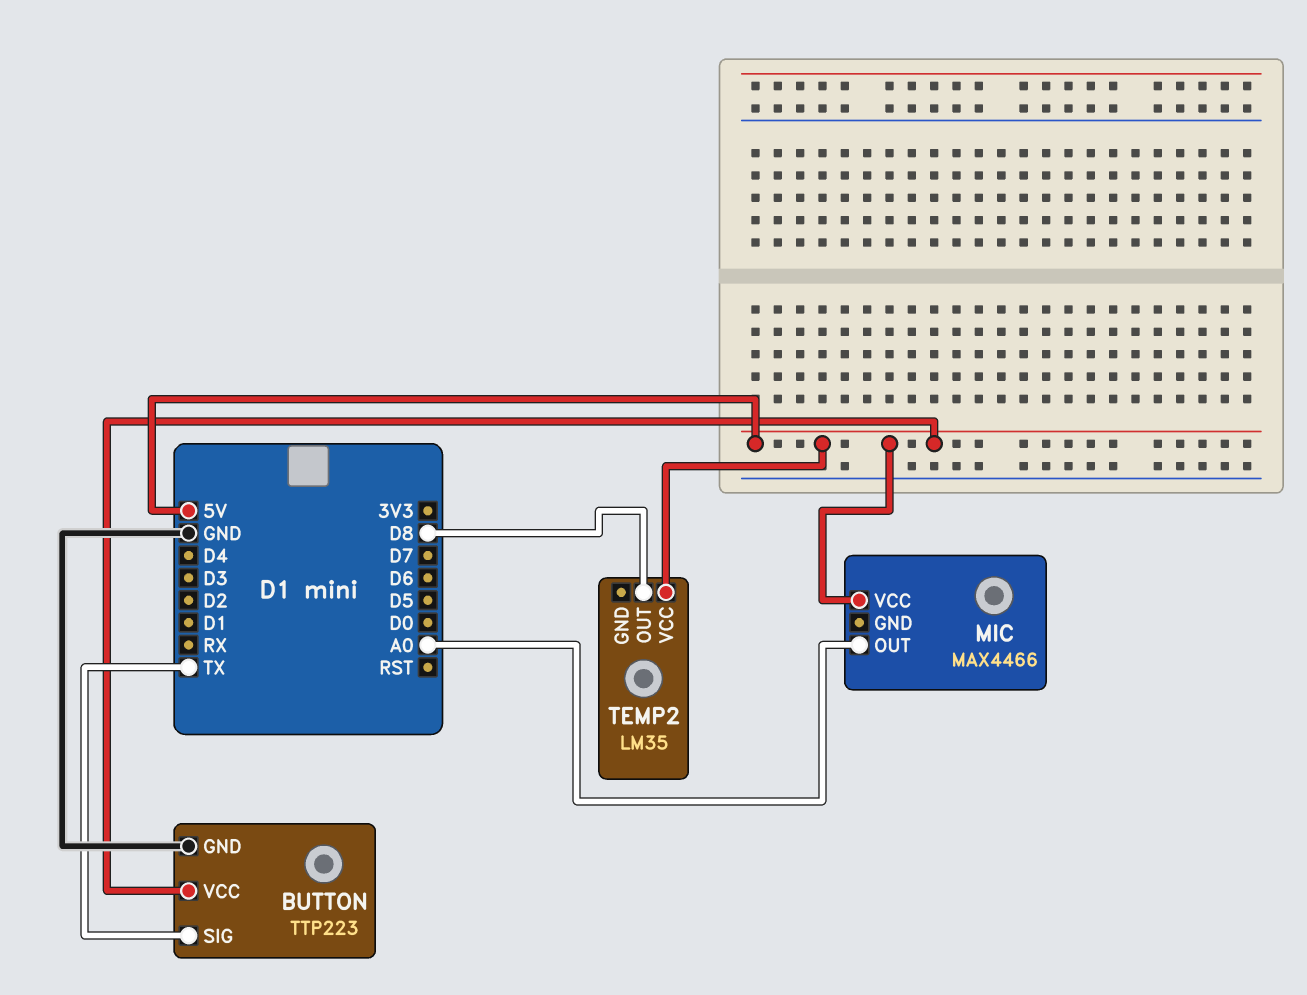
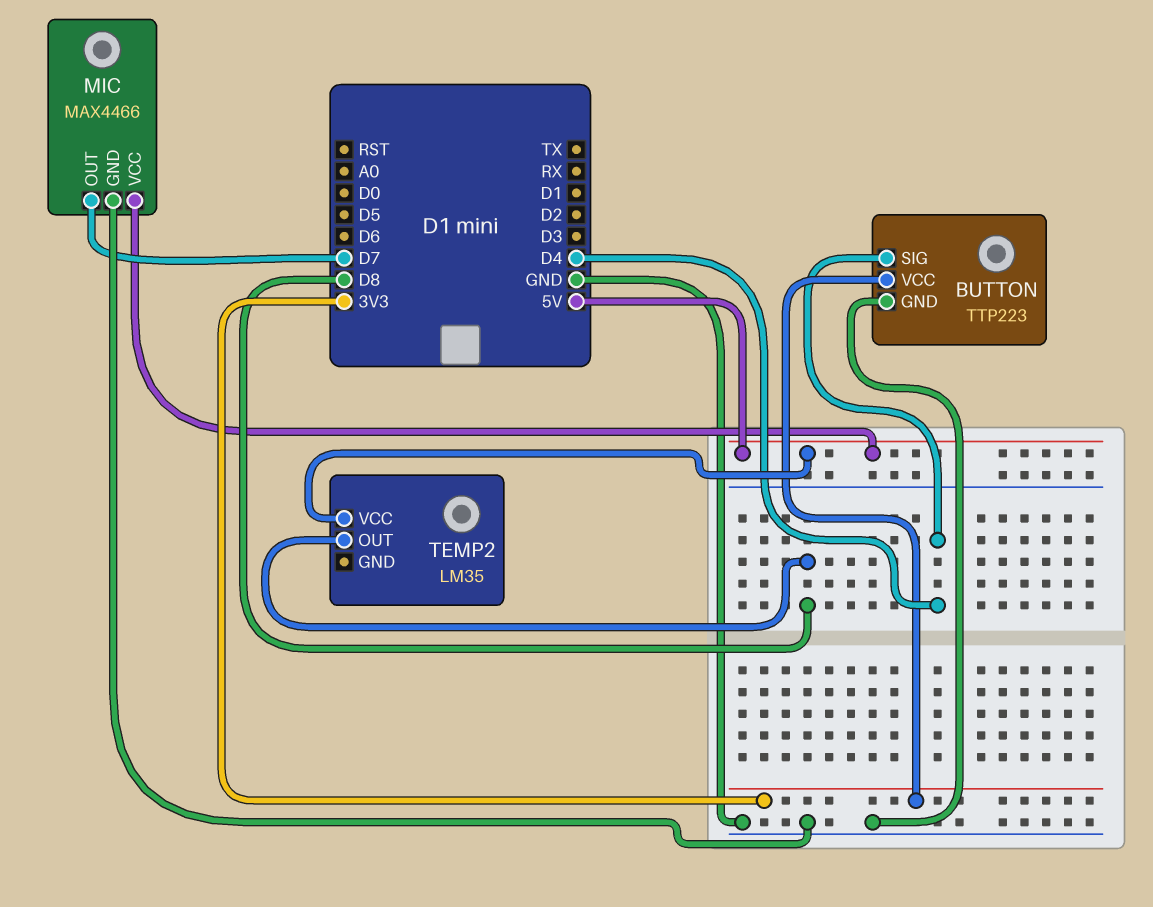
BUTTON pin SIG: TX -> D4
BUTTON pin VCC: 5V -> 3V3
MIC pin GND: none -> GND
MIC pin OUT: A0 -> D7

